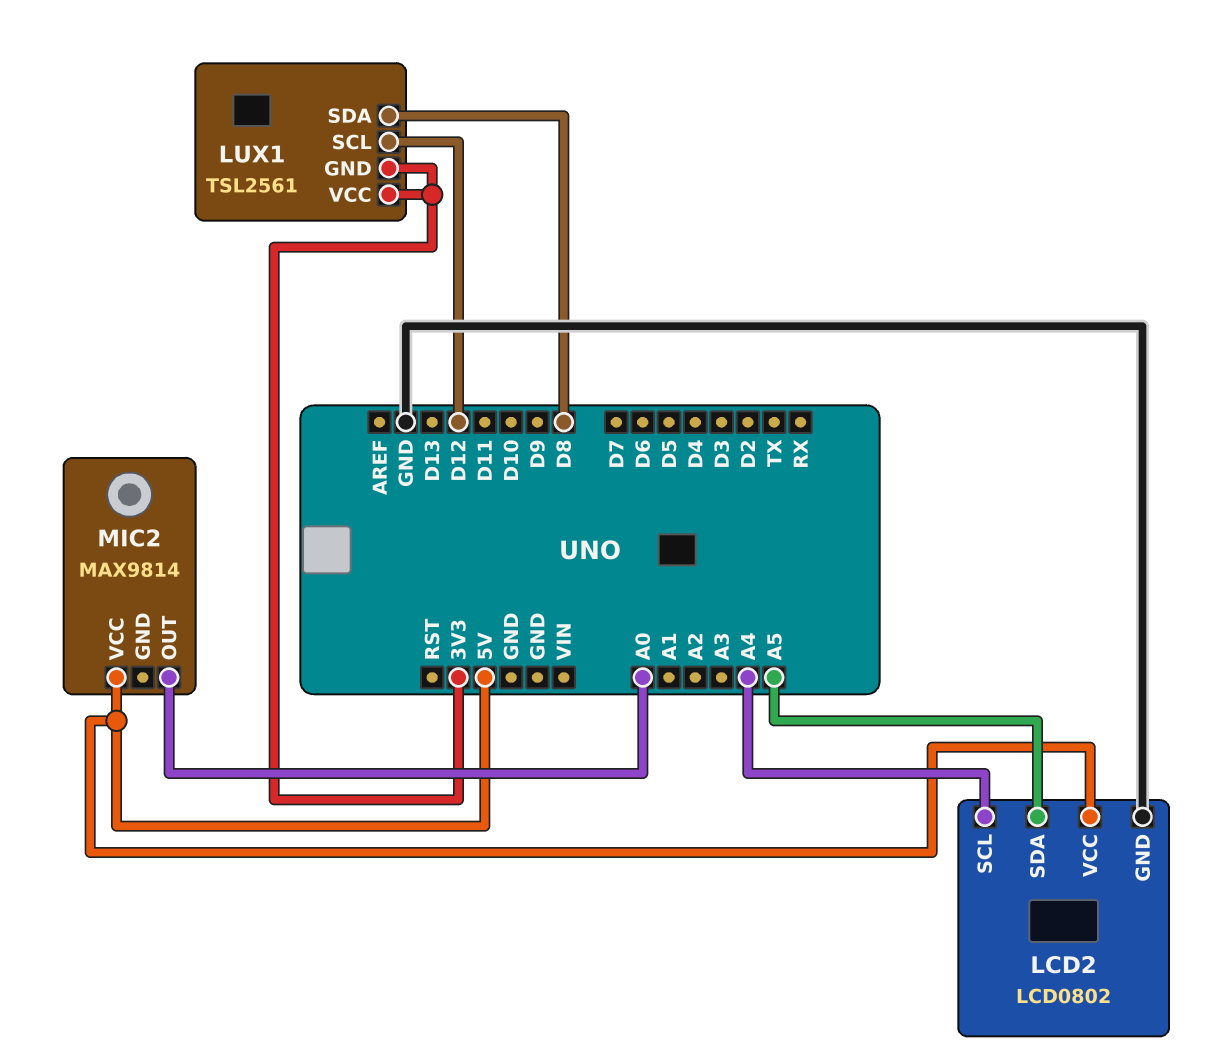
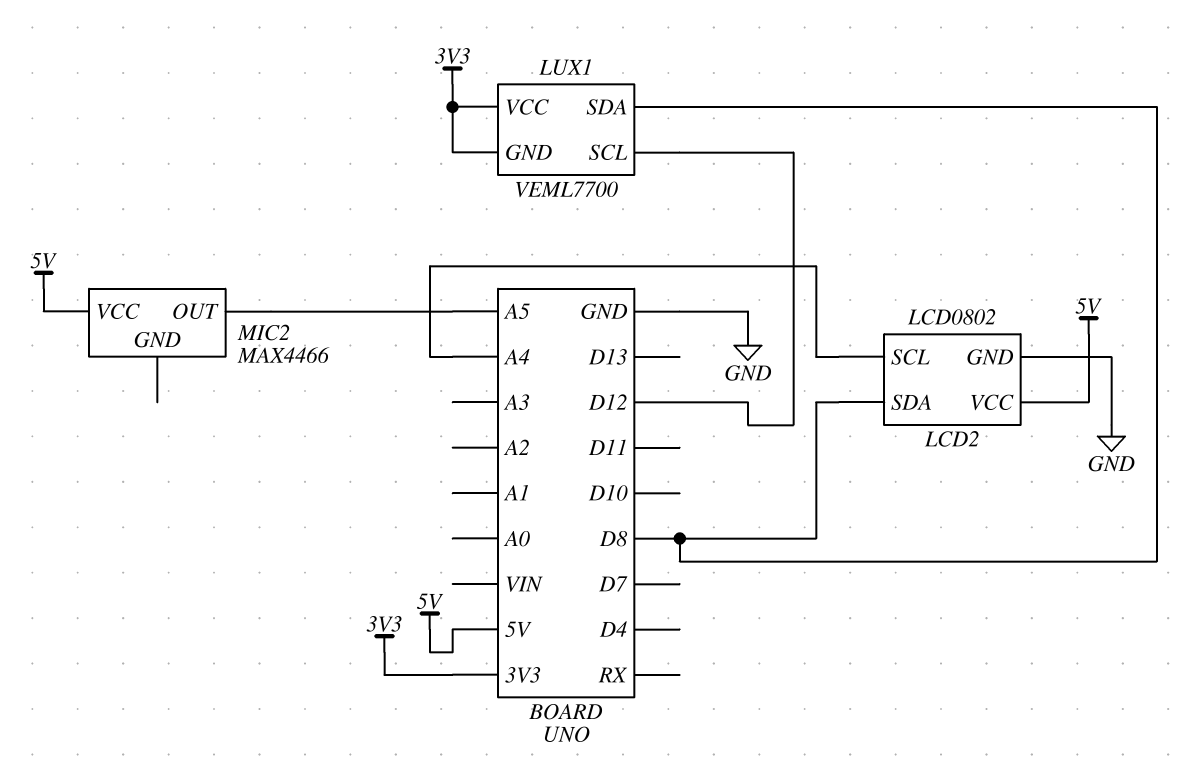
LCD2 pin SDA: A5 -> D8
LUX1: TSL2561 -> VEML7700
MIC2: MAX9814 -> MAX4466
MIC2 pin OUT: A0 -> A5

